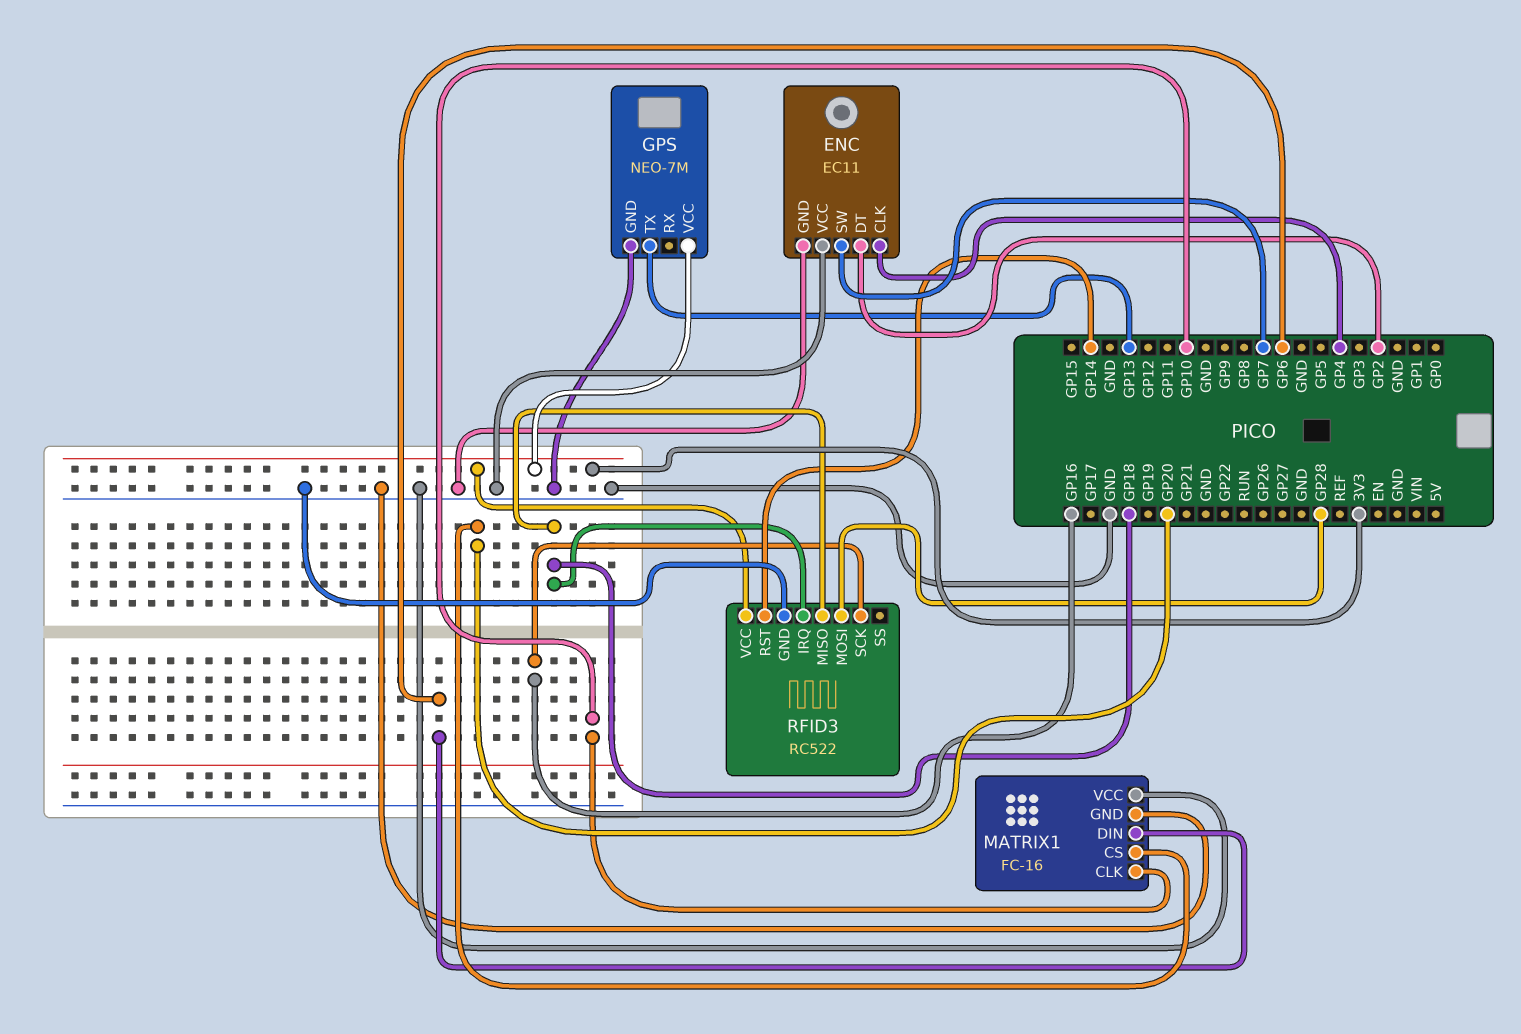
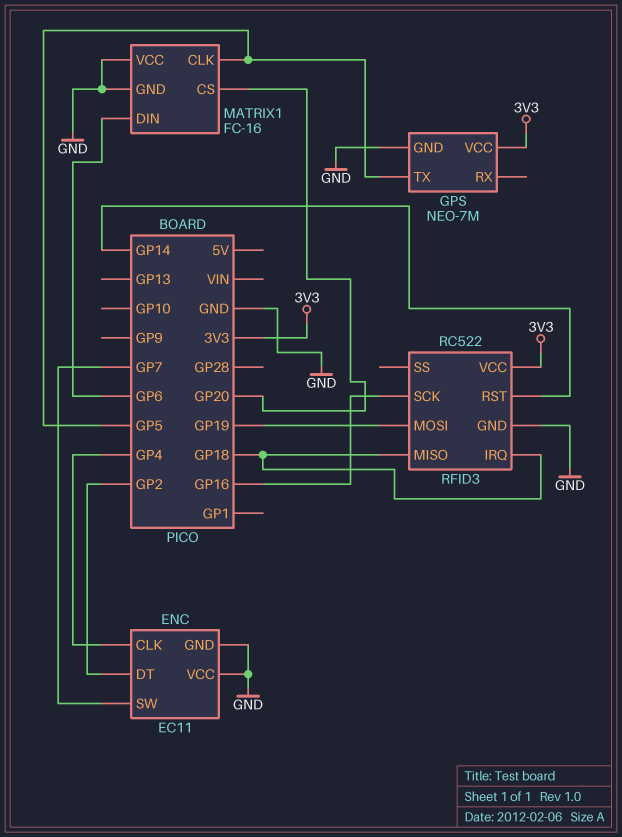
GPS pin TX: GP13 -> GP5
MATRIX1 pin CLK: GP10 -> GP5
RFID3 pin MOSI: GP28 -> GP19

